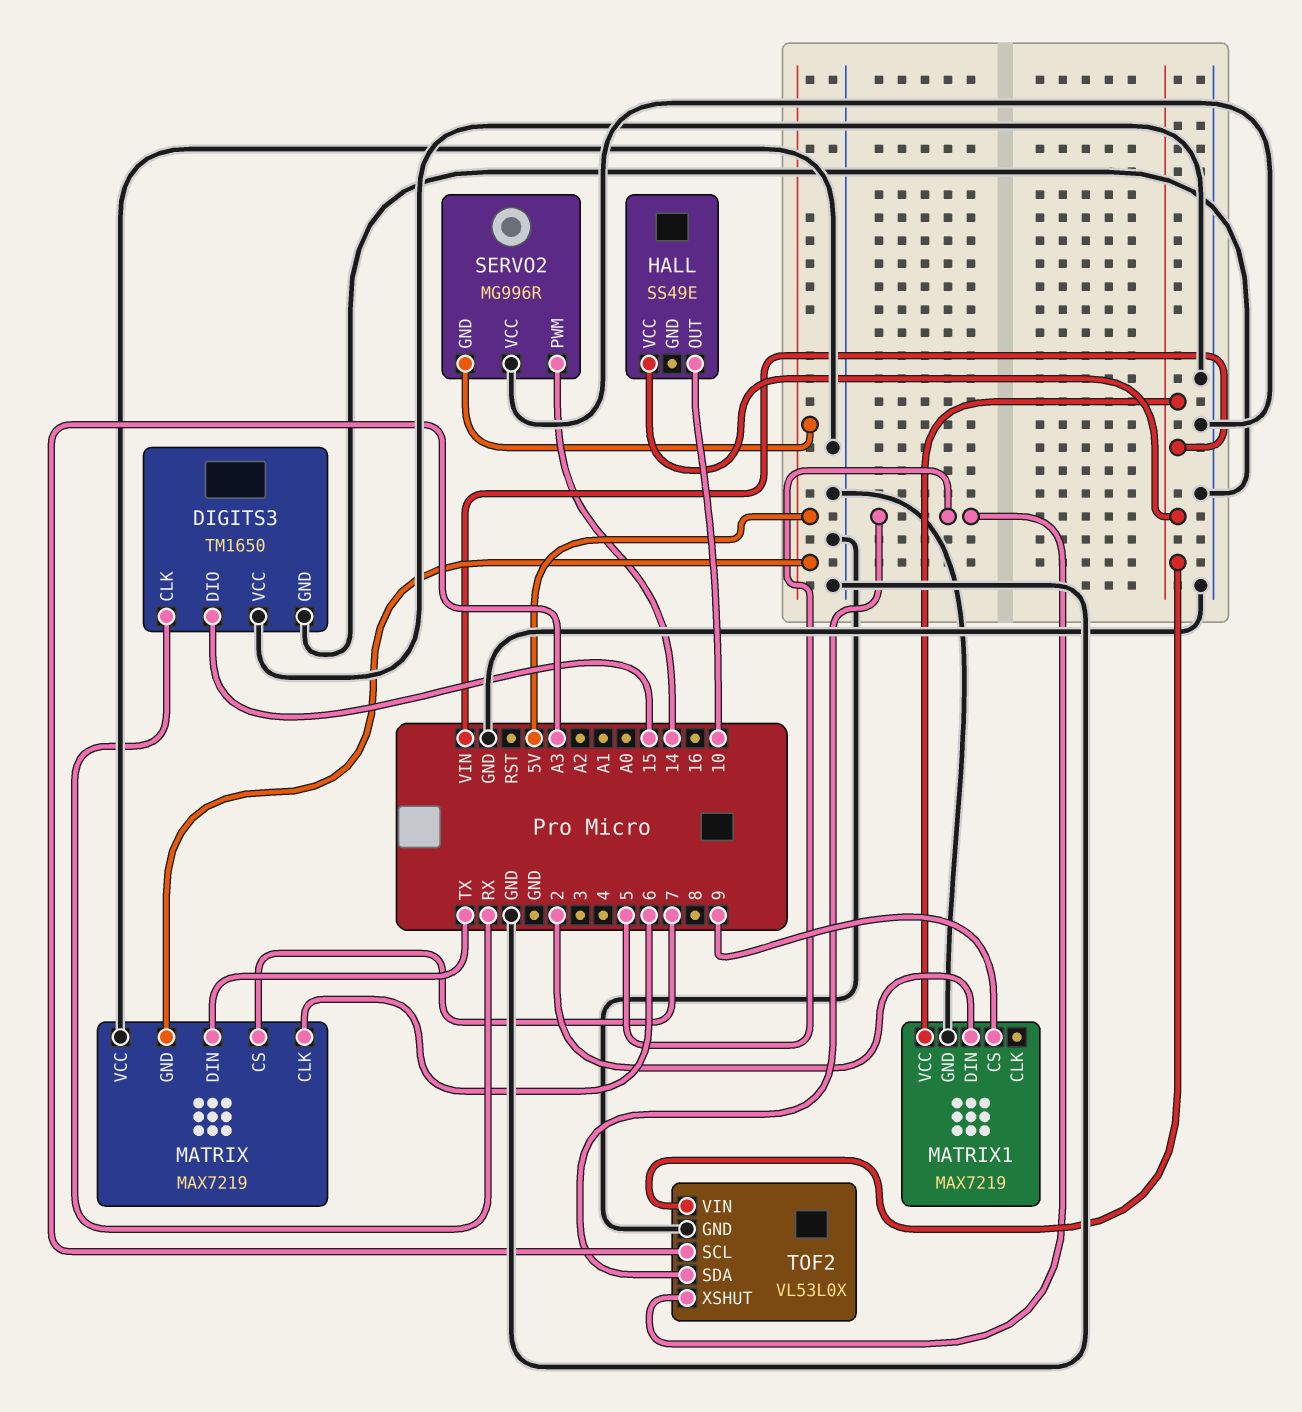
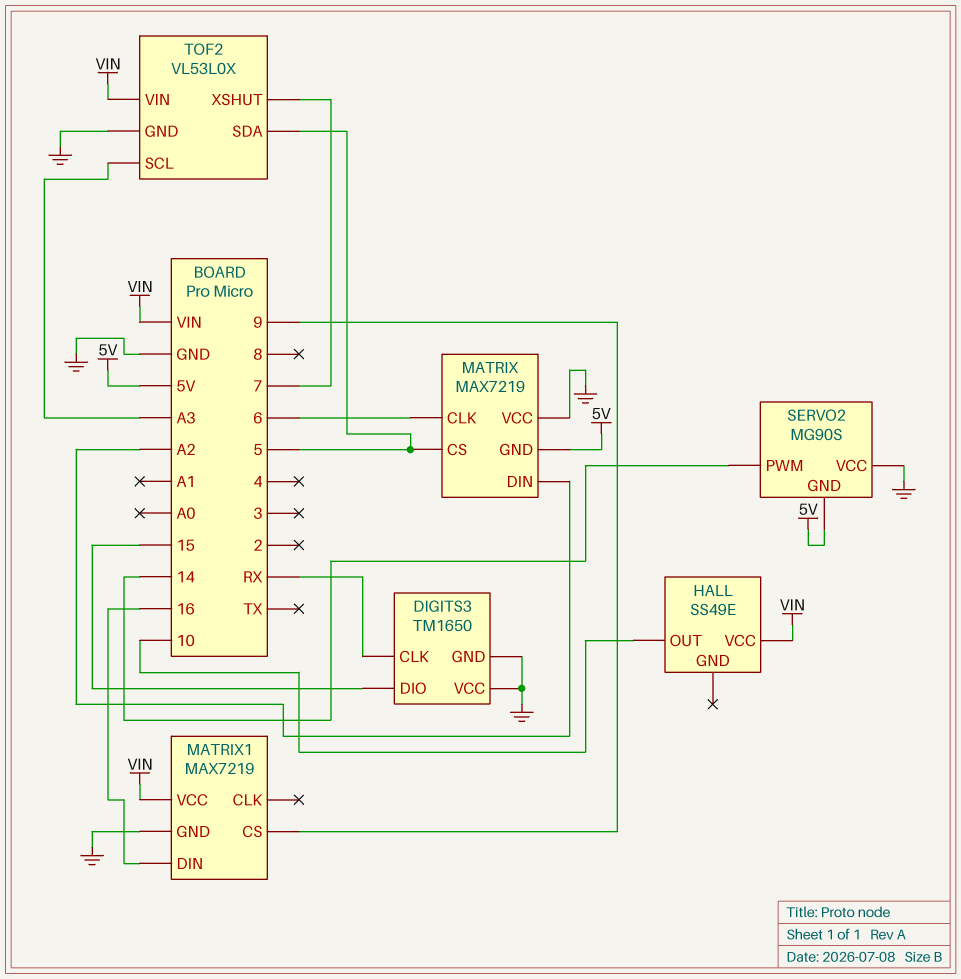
MATRIX pin CS: 7 -> 5
MATRIX pin DIN: TX -> A2
MATRIX1 pin DIN: 2 -> 16
SERVO2: MG996R -> MG90S
TOF2 pin XSHUT: 5 -> 7

